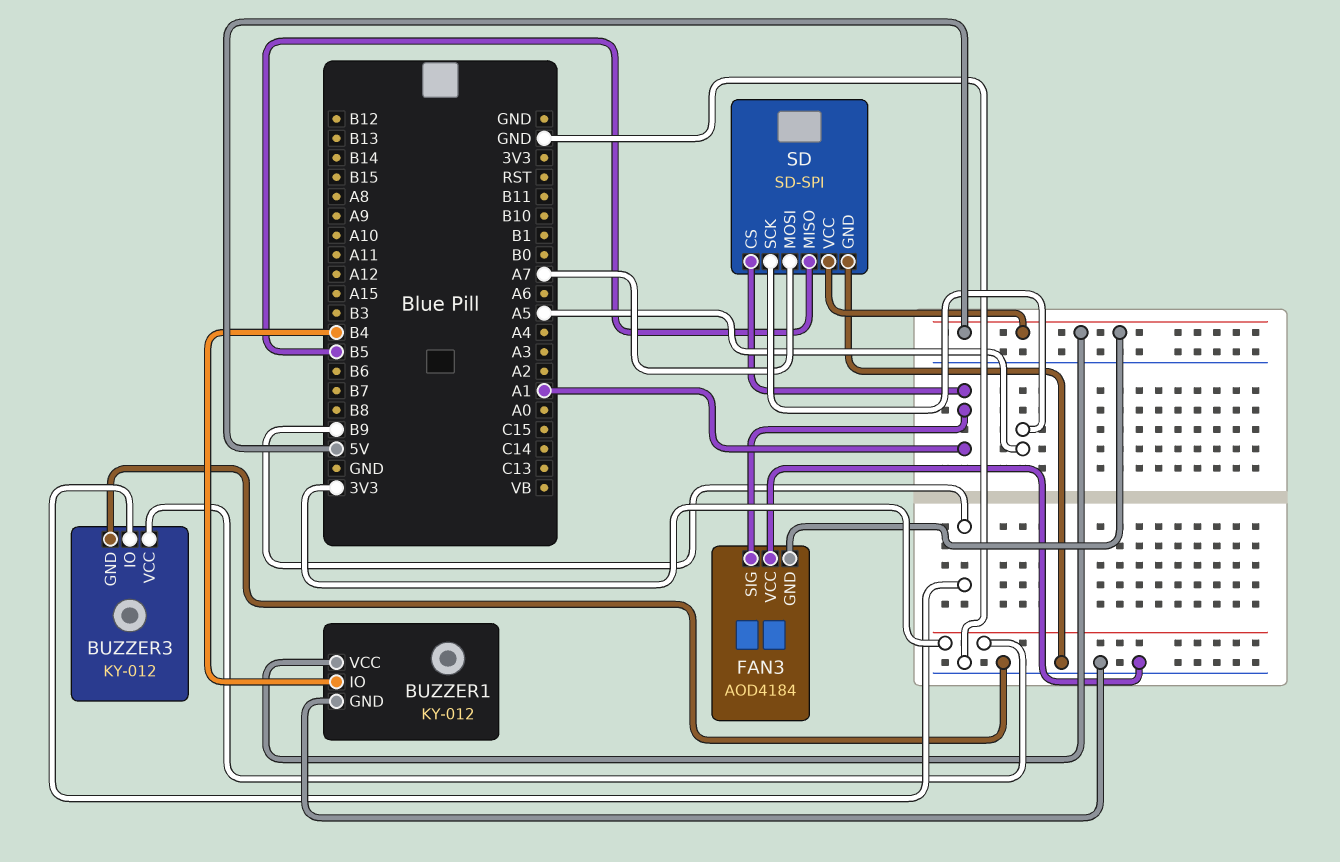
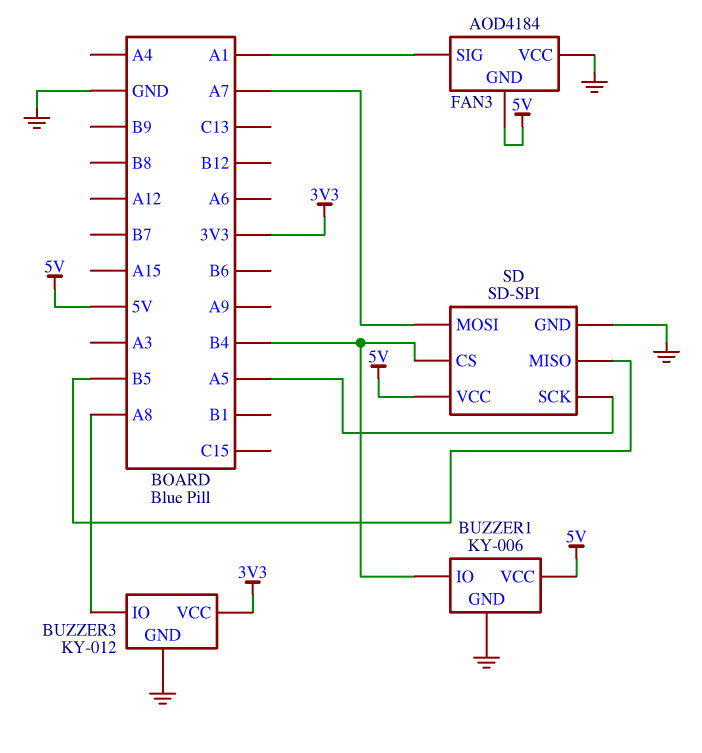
BUZZER1: KY-012 -> KY-006
BUZZER3 pin IO: B9 -> A8
SD pin CS: A1 -> B4

